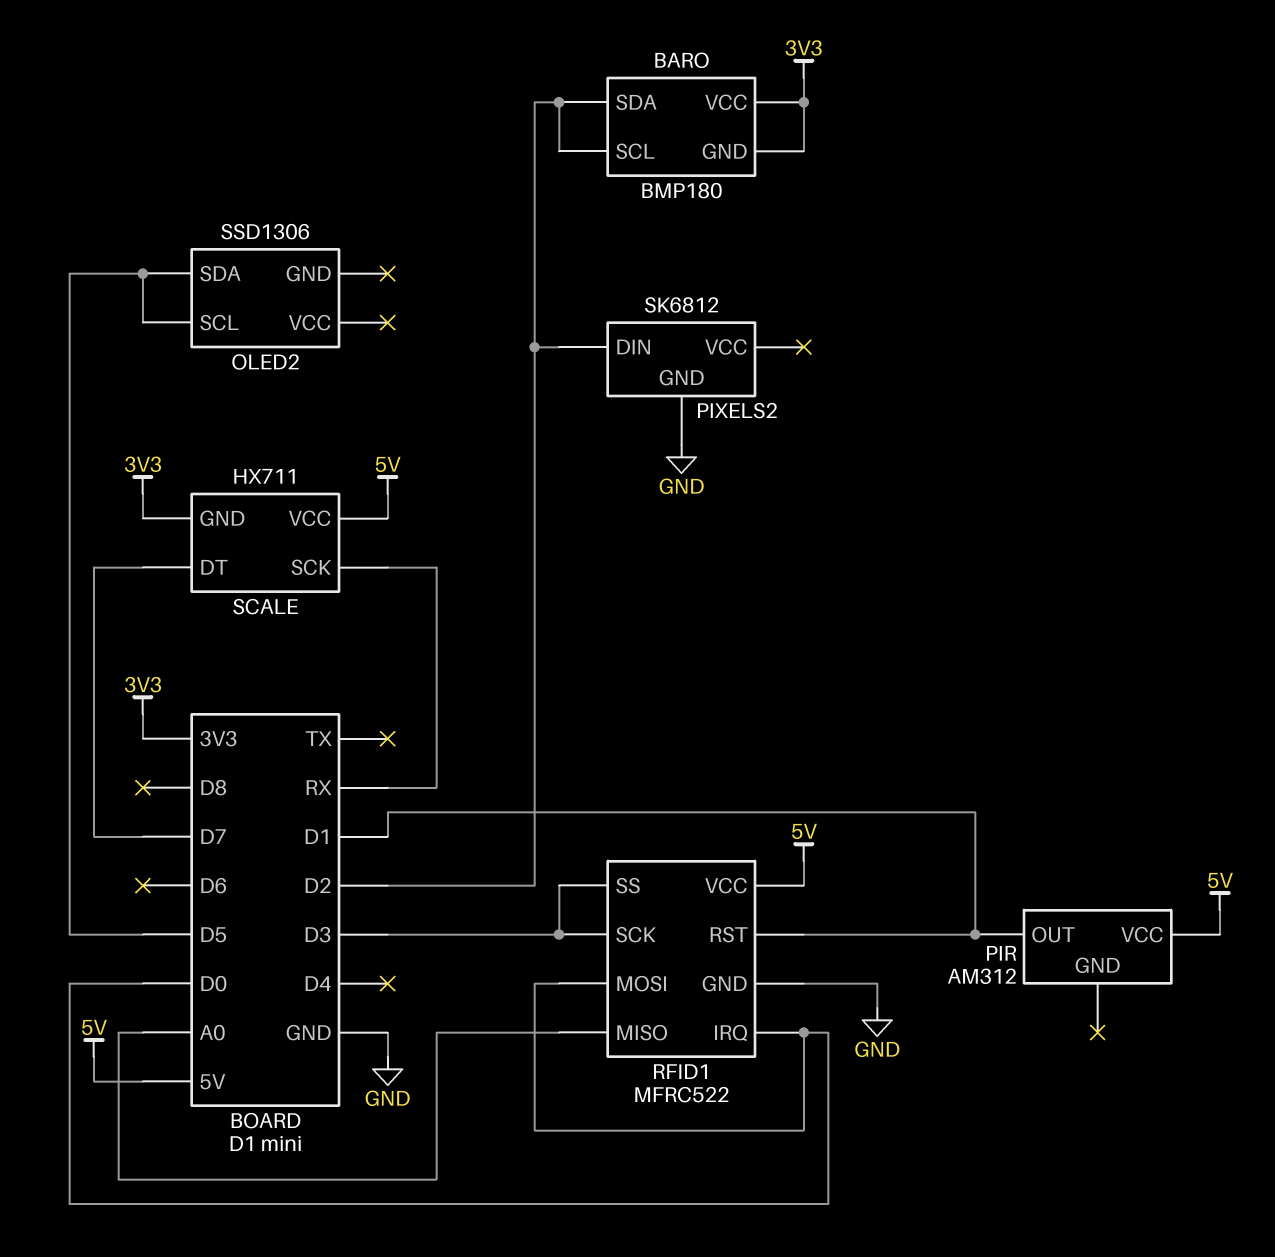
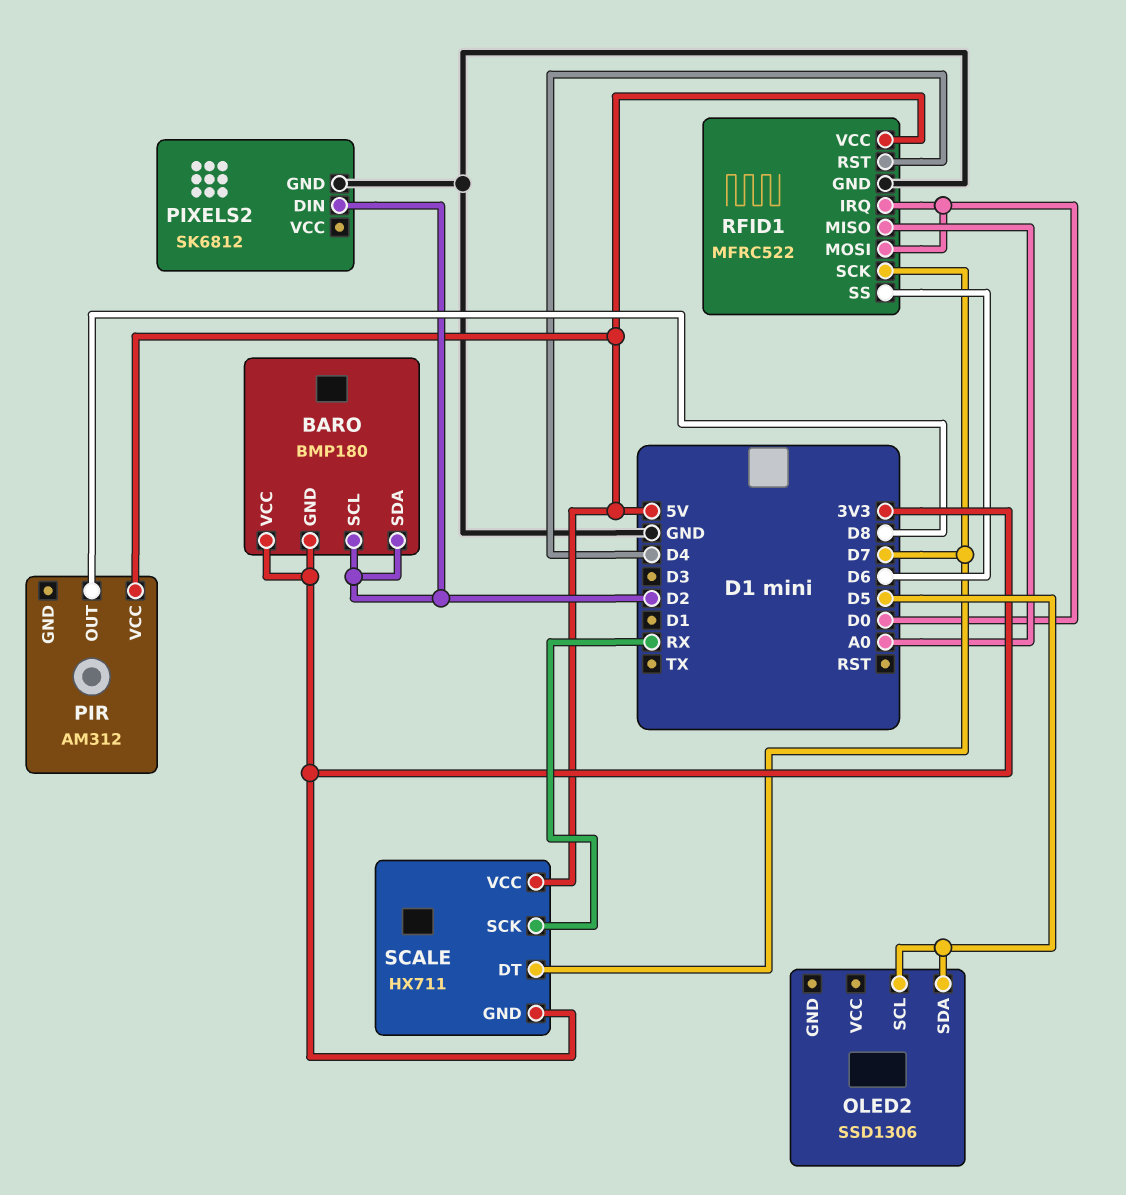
PIR pin OUT: D1 -> D8
RFID1 pin RST: D1 -> D4
RFID1 pin SCK: D3 -> D7
RFID1 pin SS: D3 -> D6

